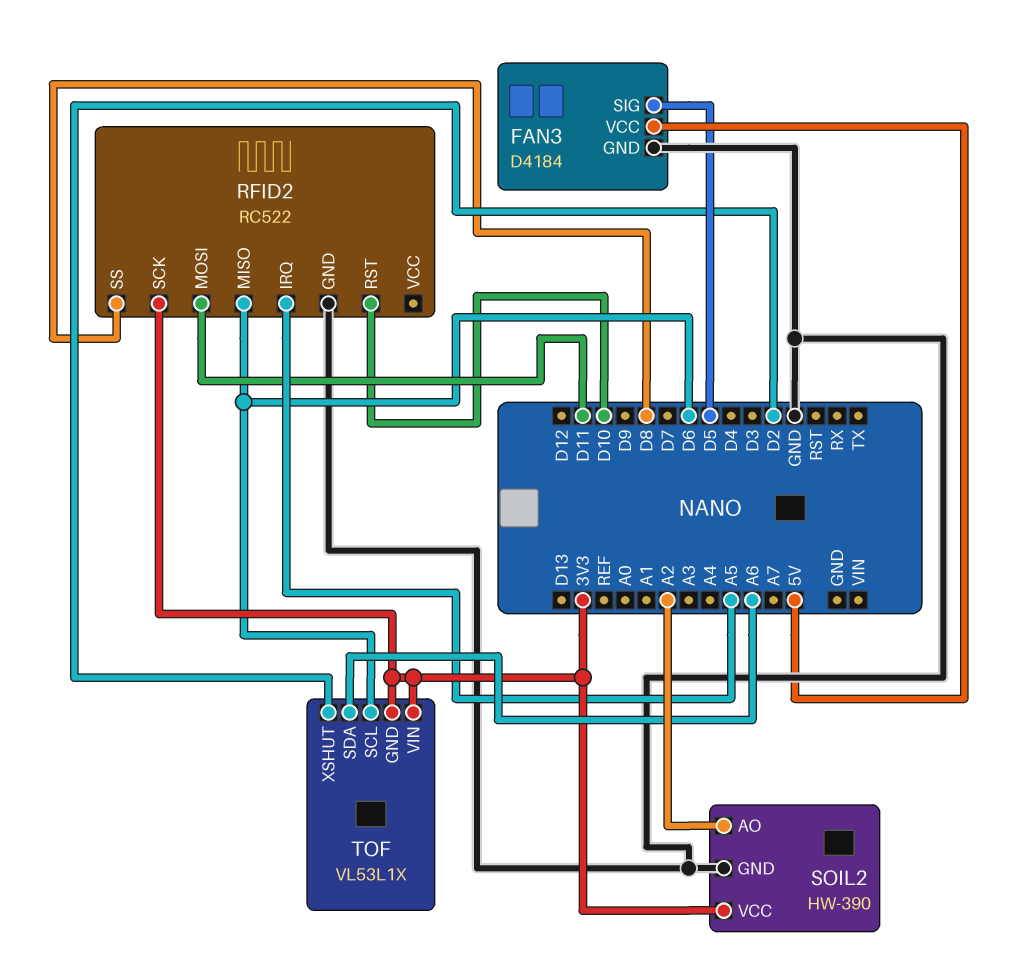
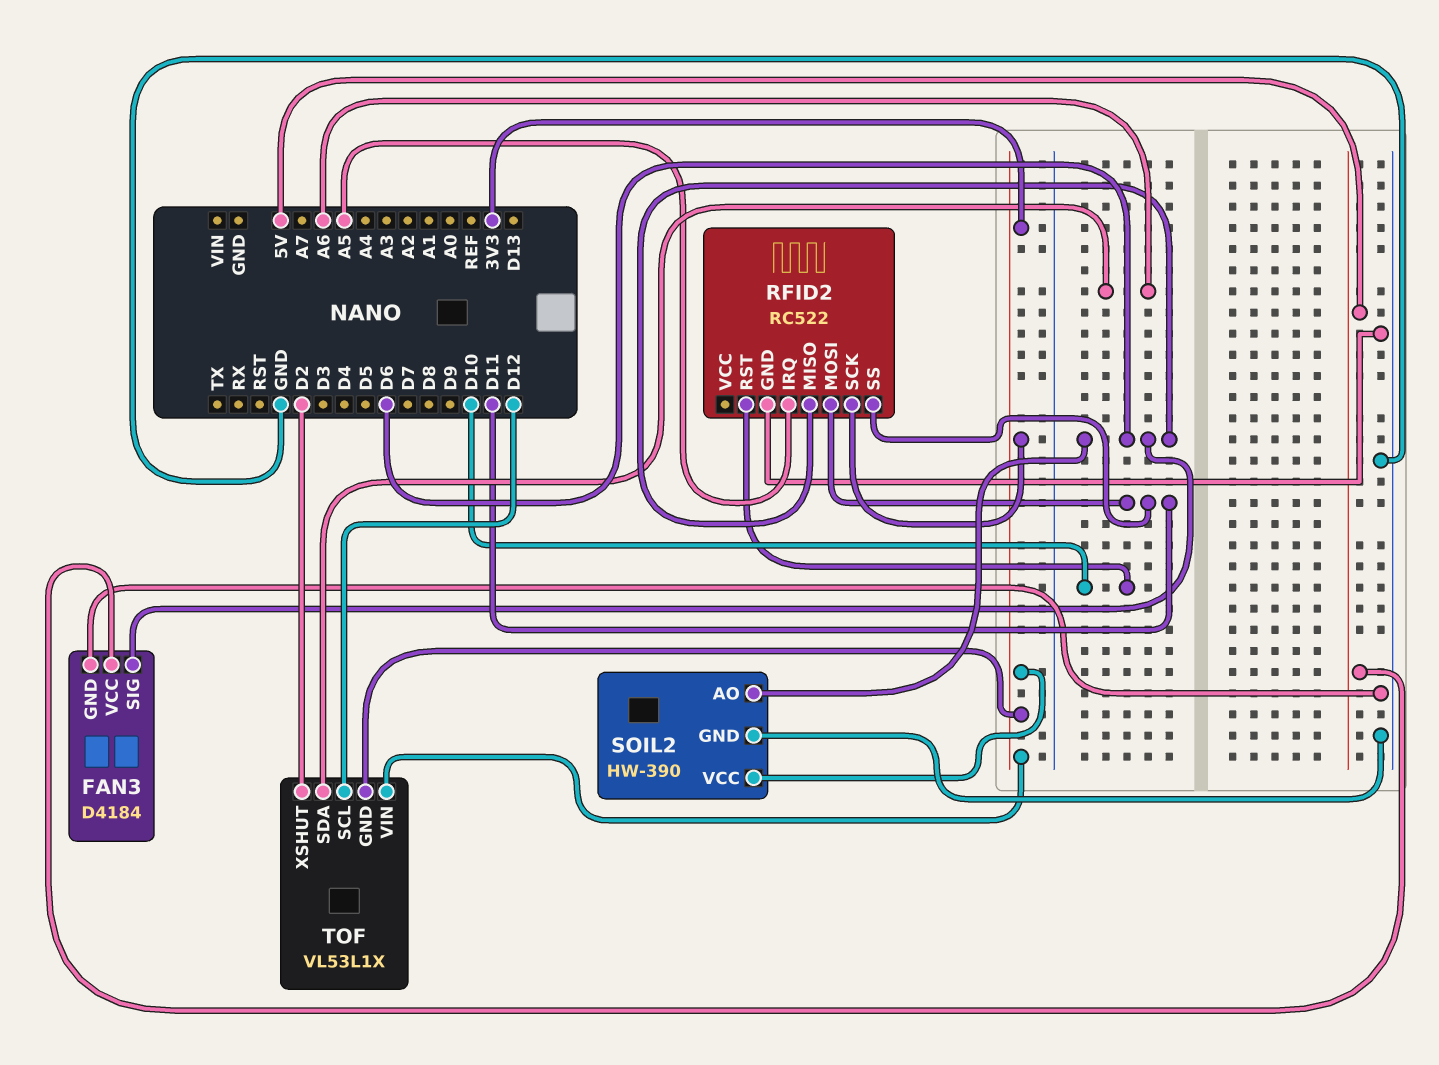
FAN3 pin SIG: D5 -> D6
RFID2 pin SS: D8 -> D11
SOIL2 pin AO: A2 -> D6
TOF pin SCL: D6 -> D12

